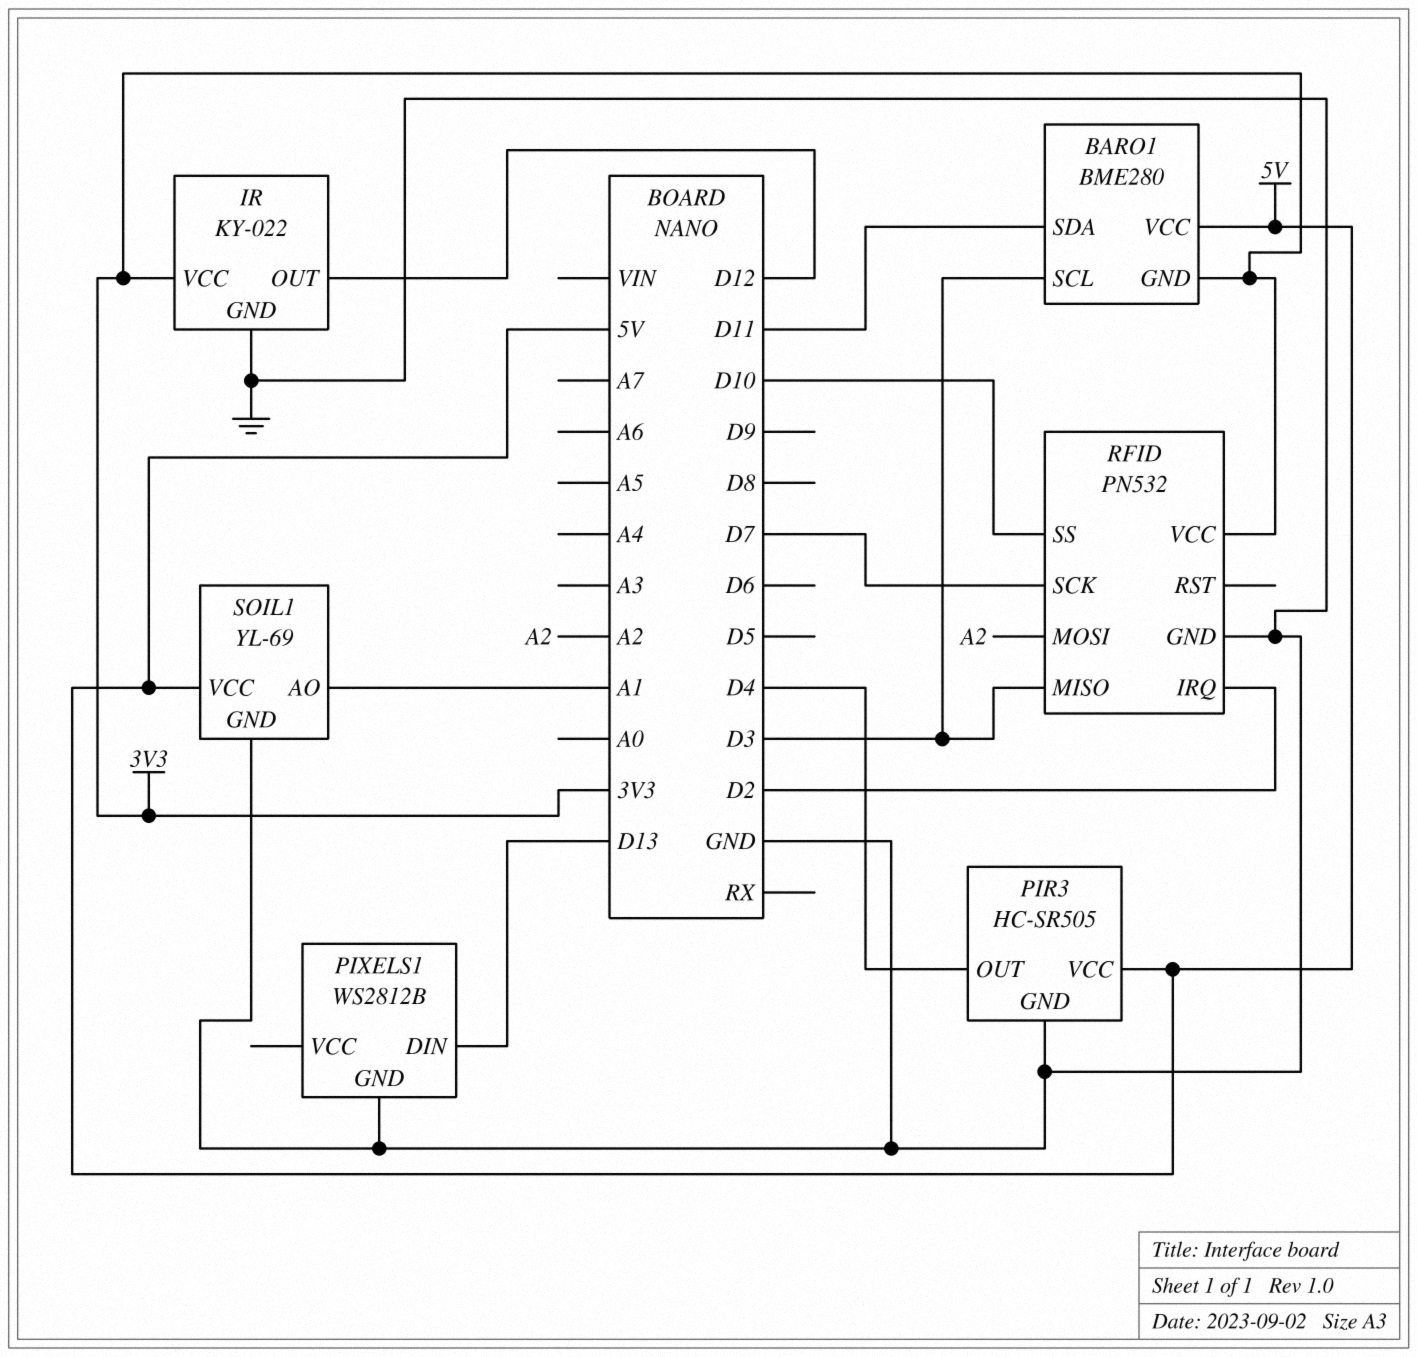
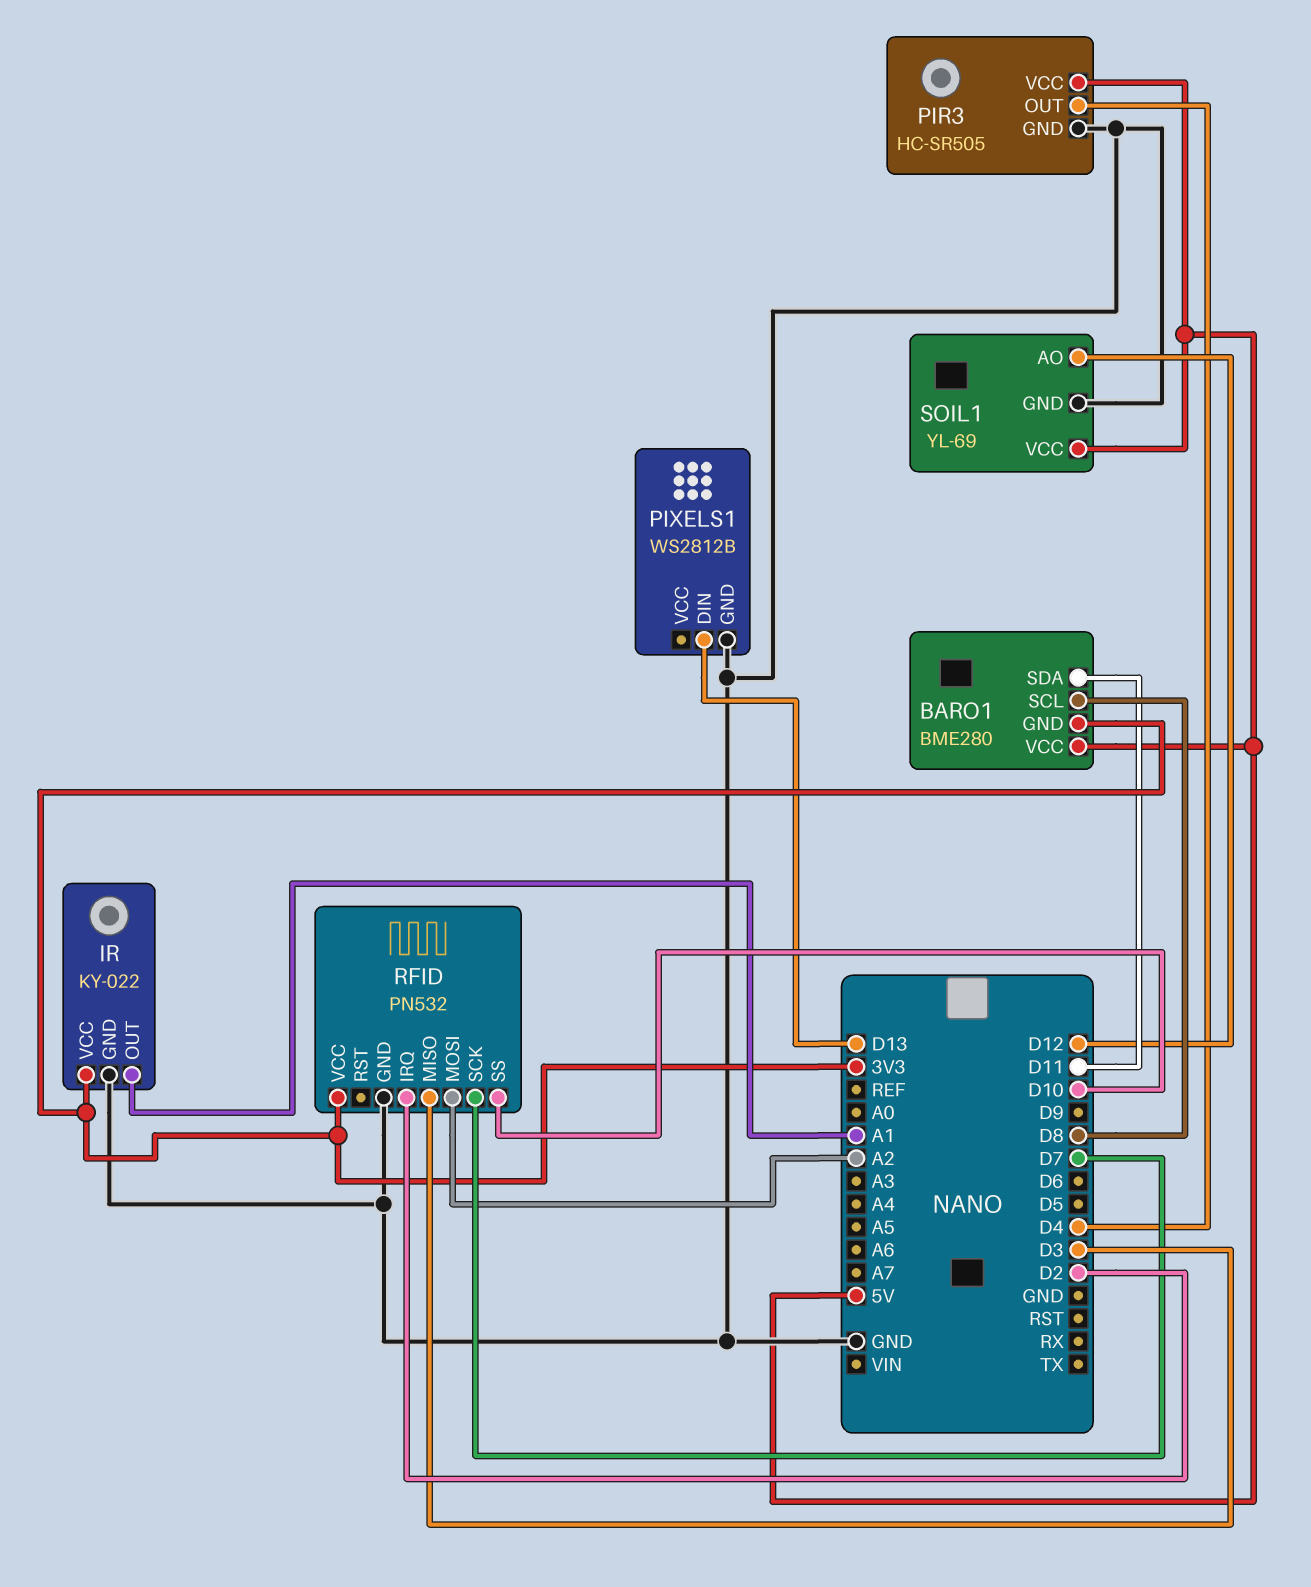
BARO1 pin SCL: D3 -> D8
IR pin OUT: D12 -> A1
SOIL1 pin AO: A1 -> D12

